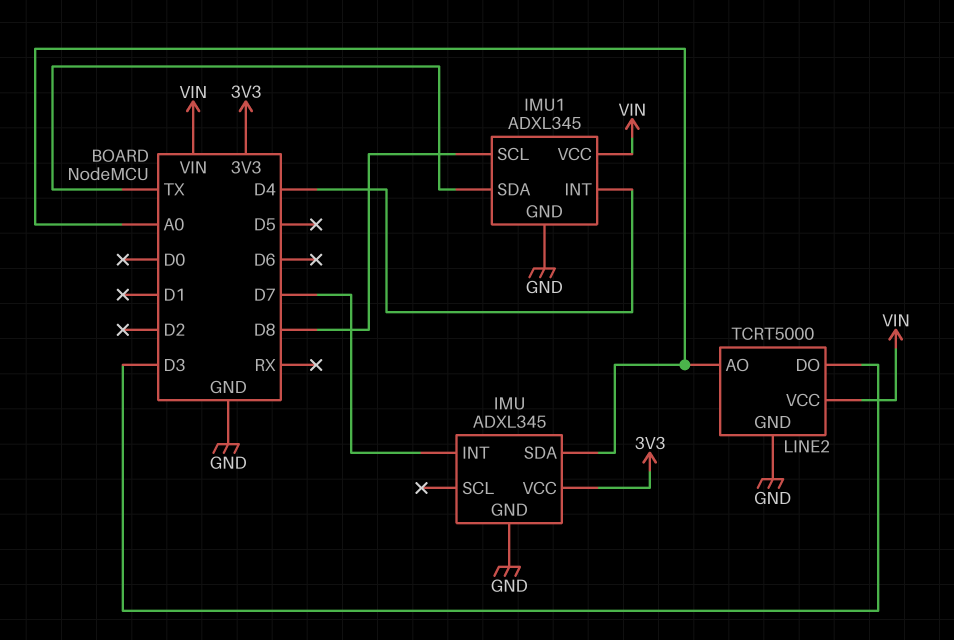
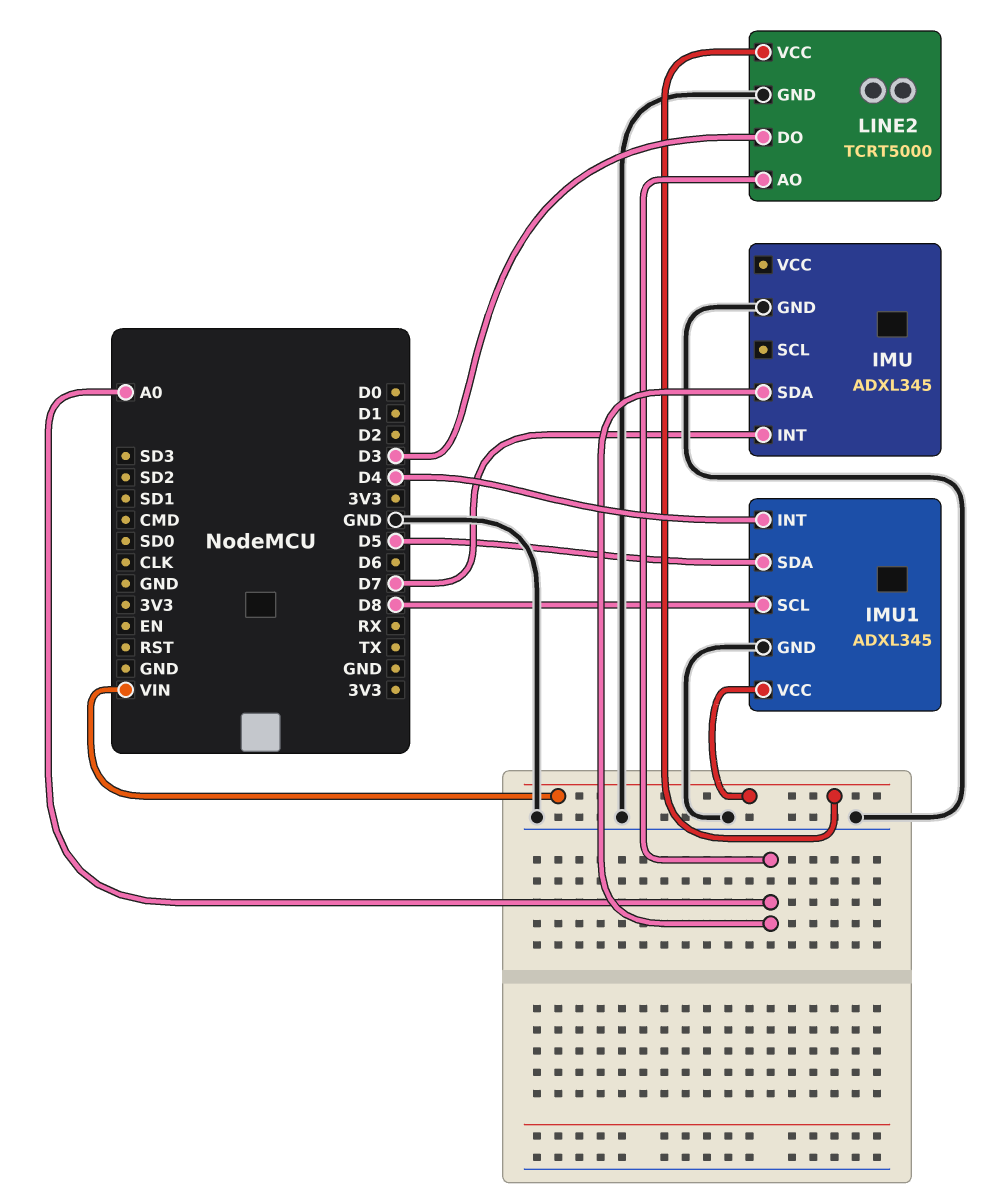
IMU pin VCC: 3V3 -> none
IMU1 pin SDA: TX -> D5

